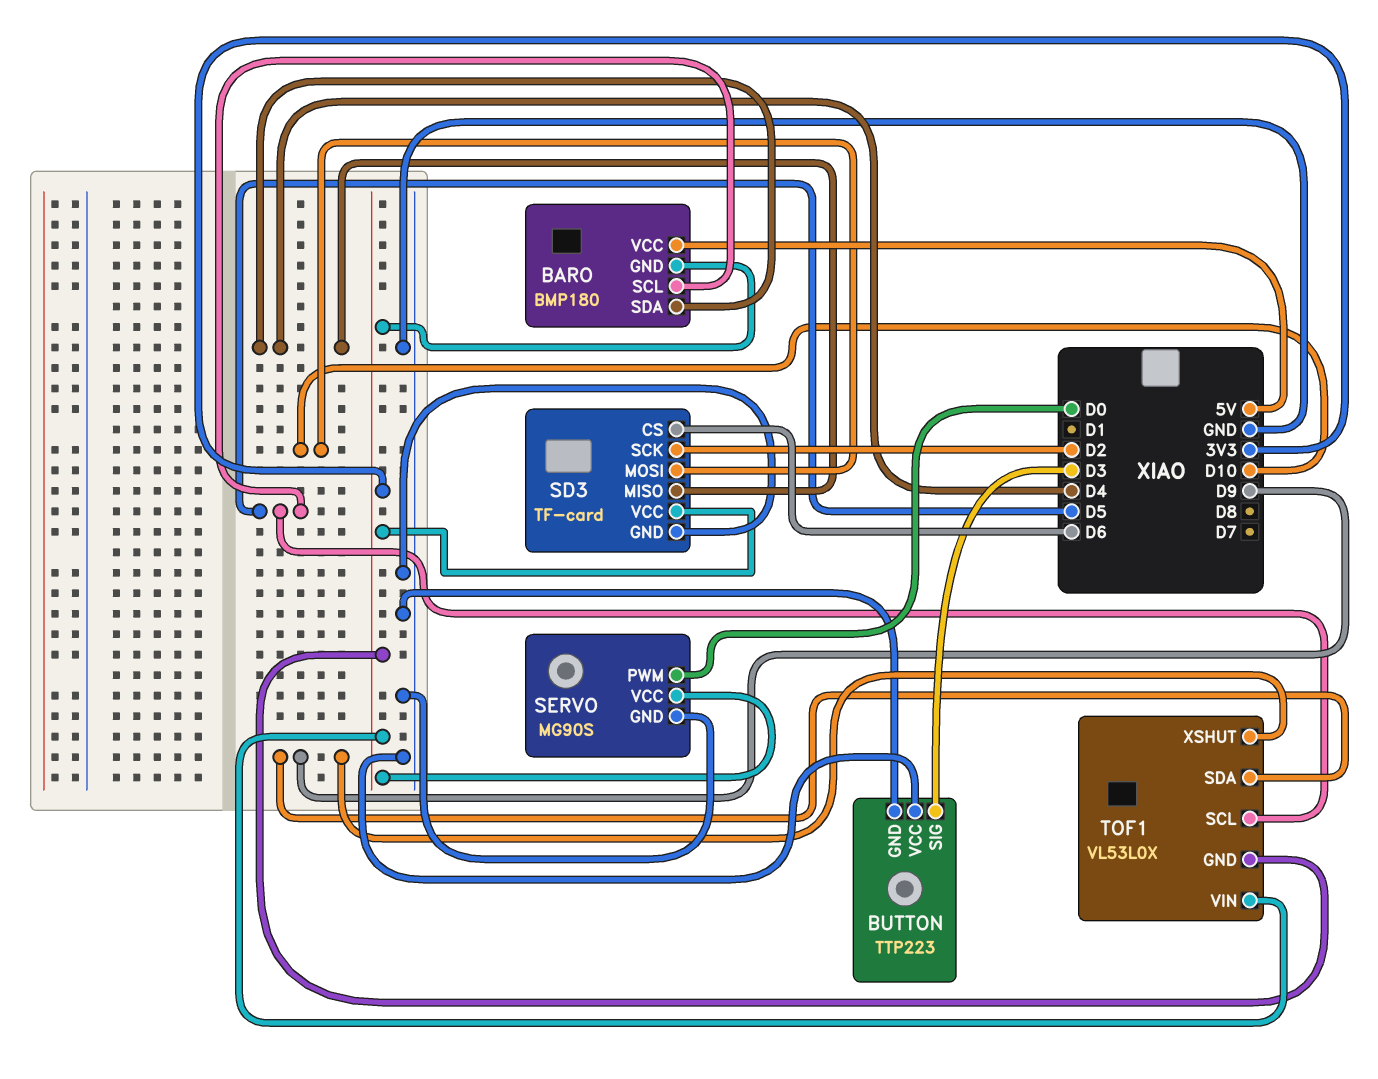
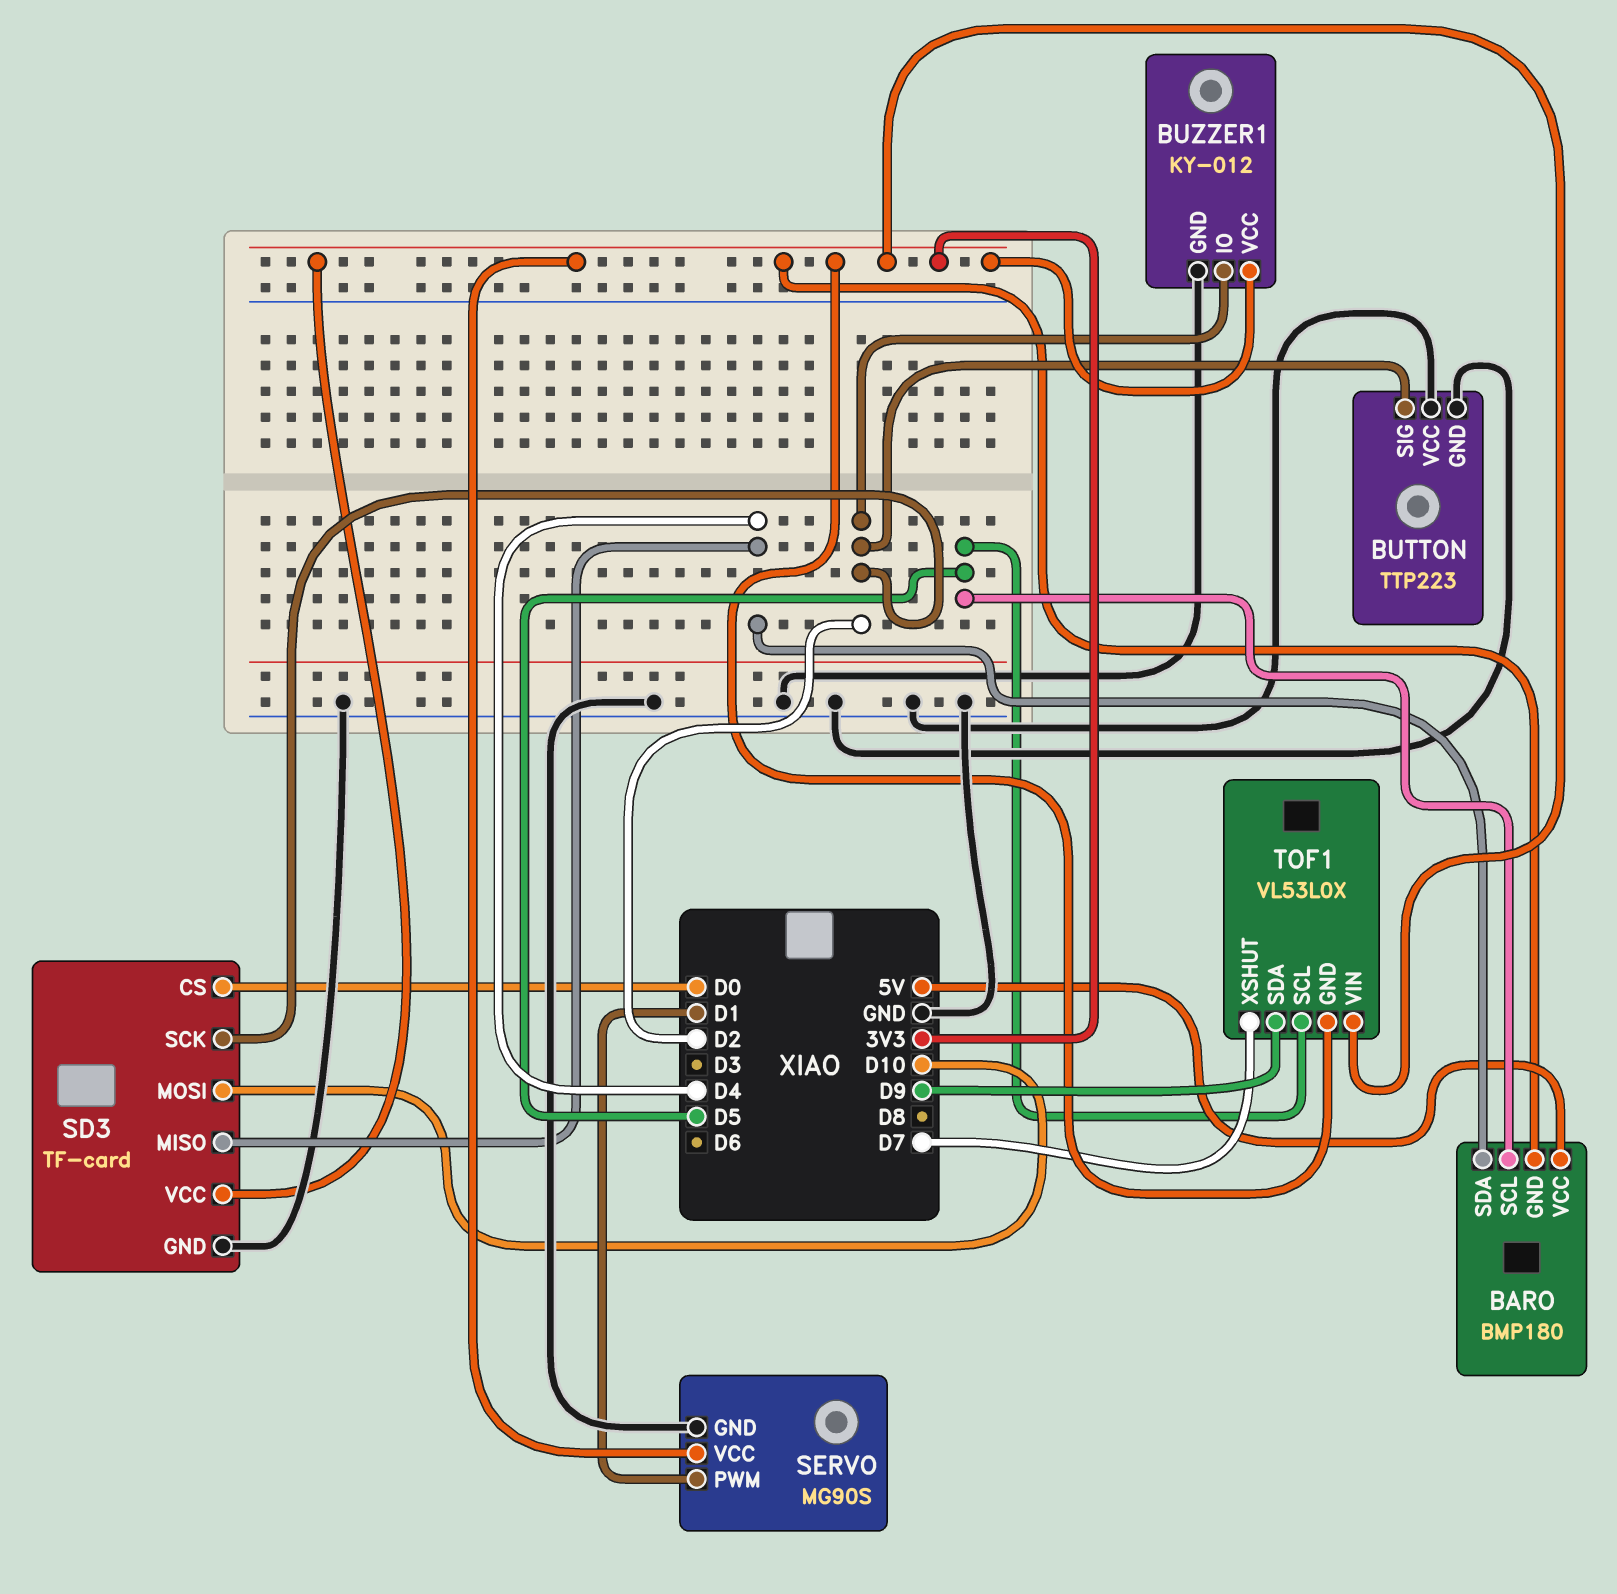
BUTTON pin SIG: D3 -> D2
BUZZER1: none -> KY-012
BUZZER1 pin GND: none -> GND
BUZZER1 pin IO: none -> D2
BUZZER1 pin VCC: none -> 3V3
SD3 pin CS: D6 -> D0
SERVO pin PWM: D0 -> D1
TOF1 pin XSHUT: D9 -> D7

